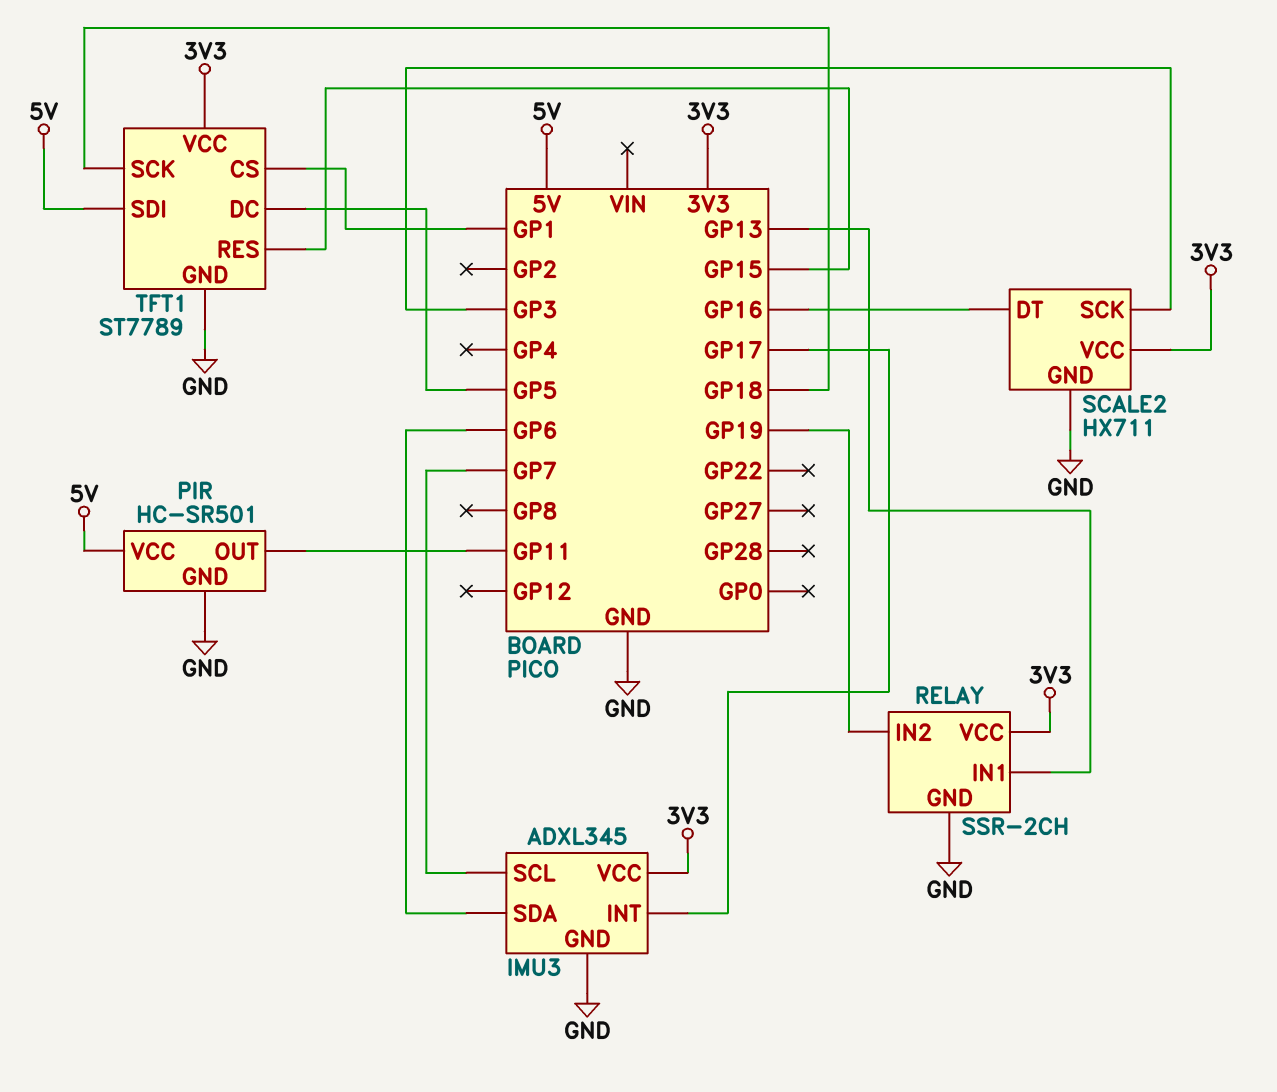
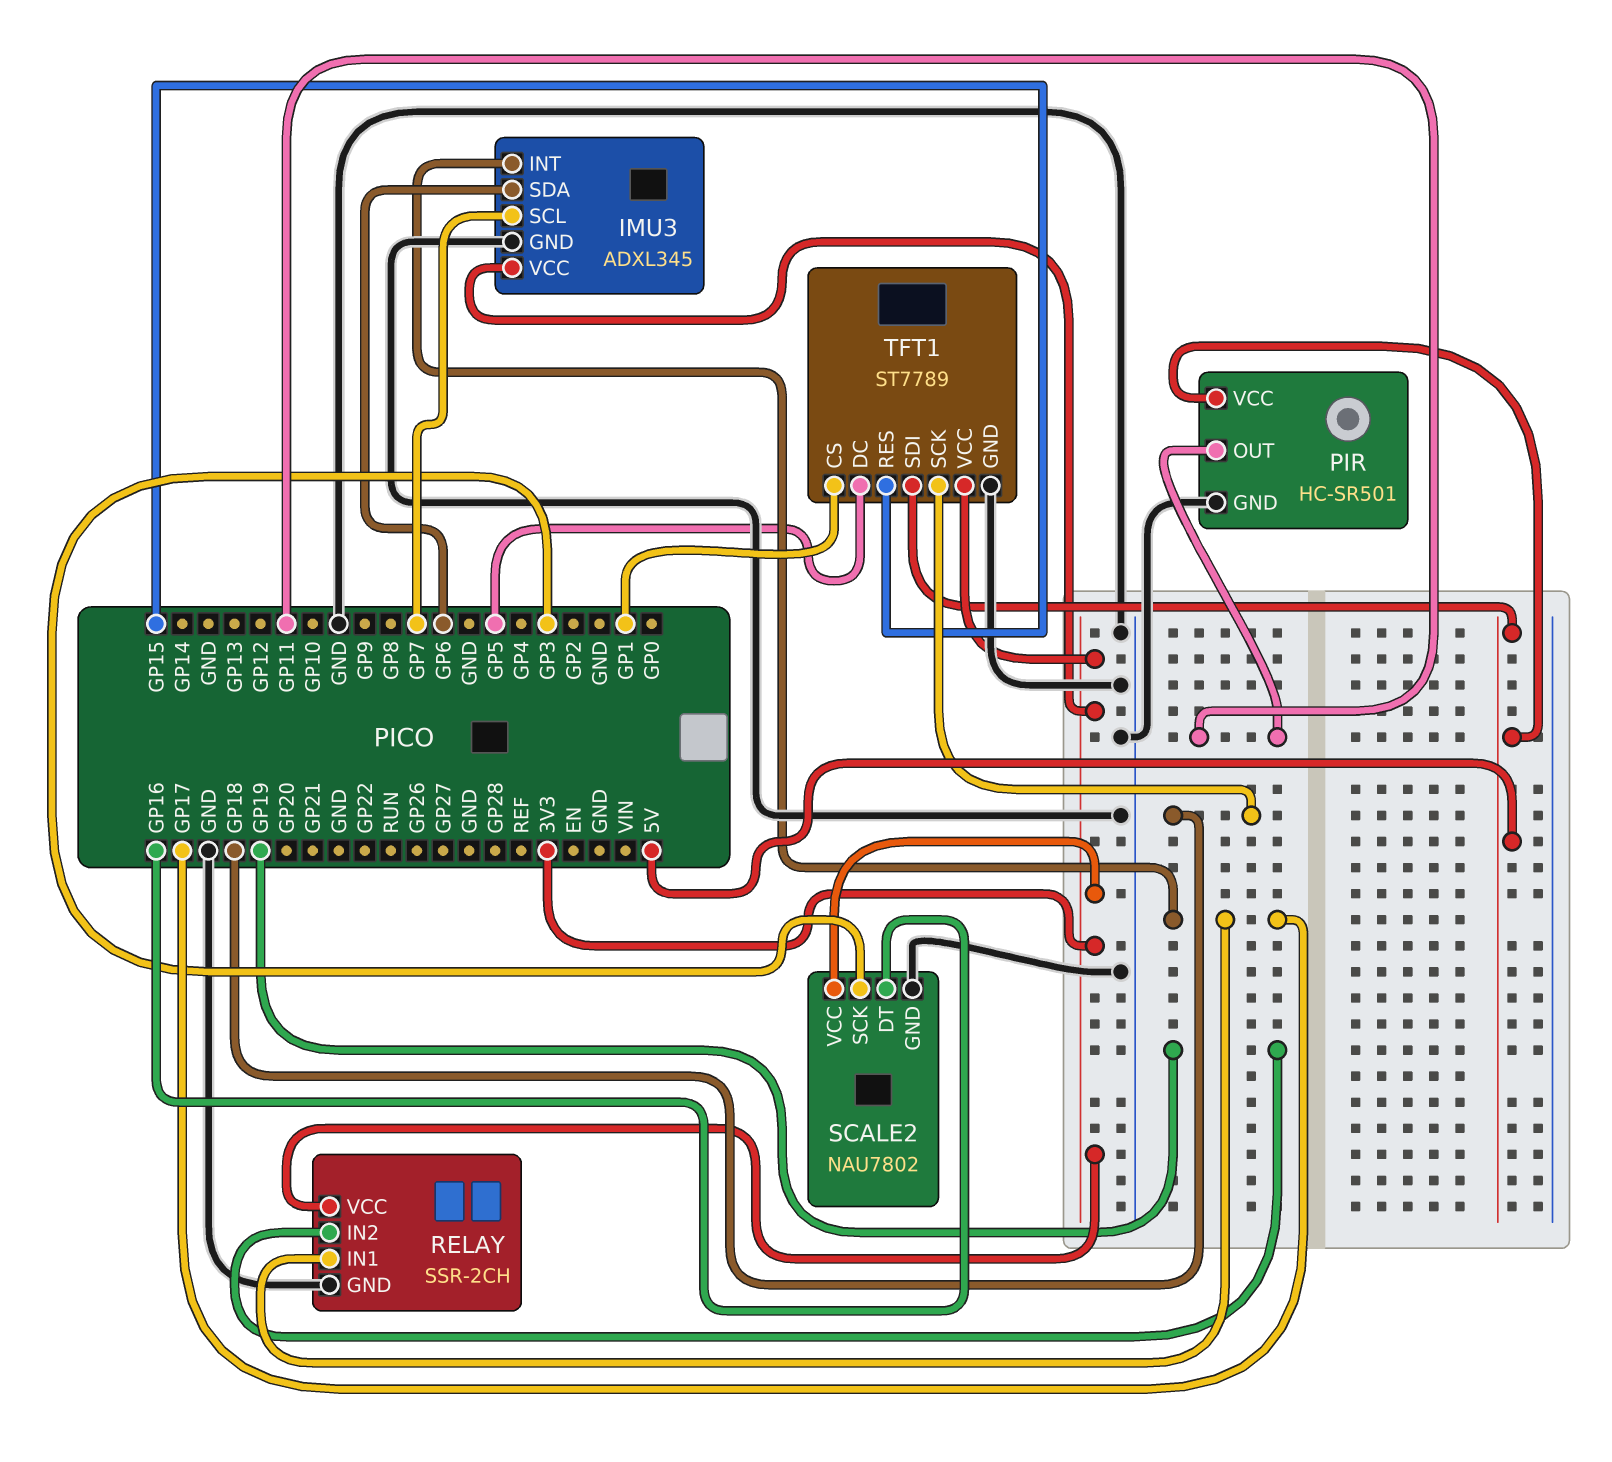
RELAY pin IN1: GP13 -> GP17
SCALE2: HX711 -> NAU7802

